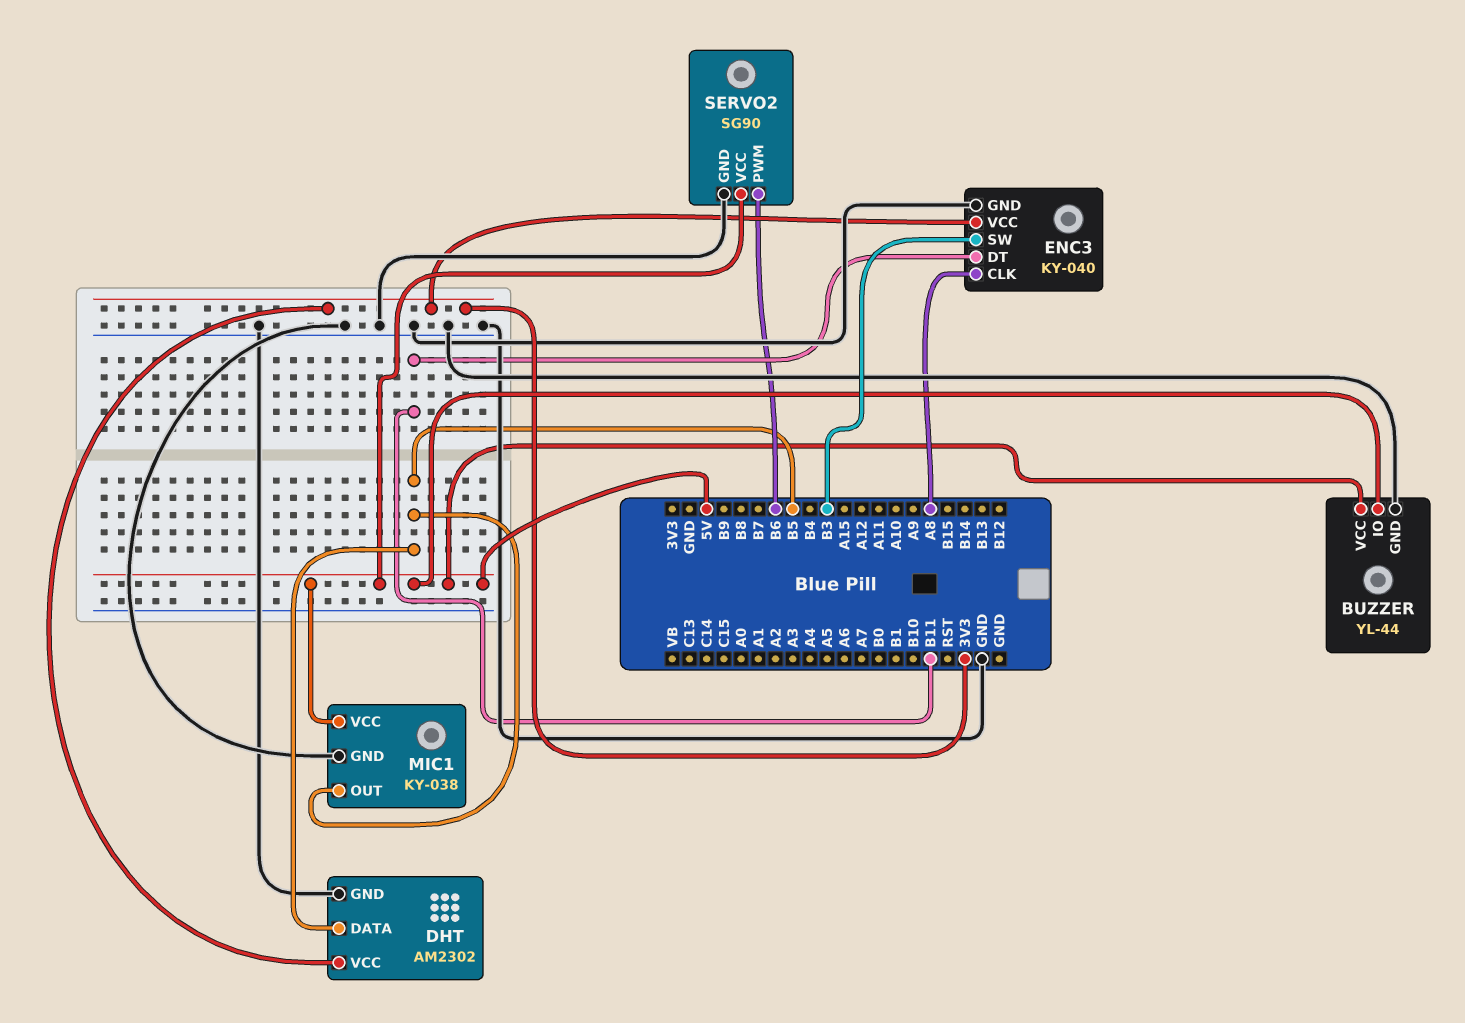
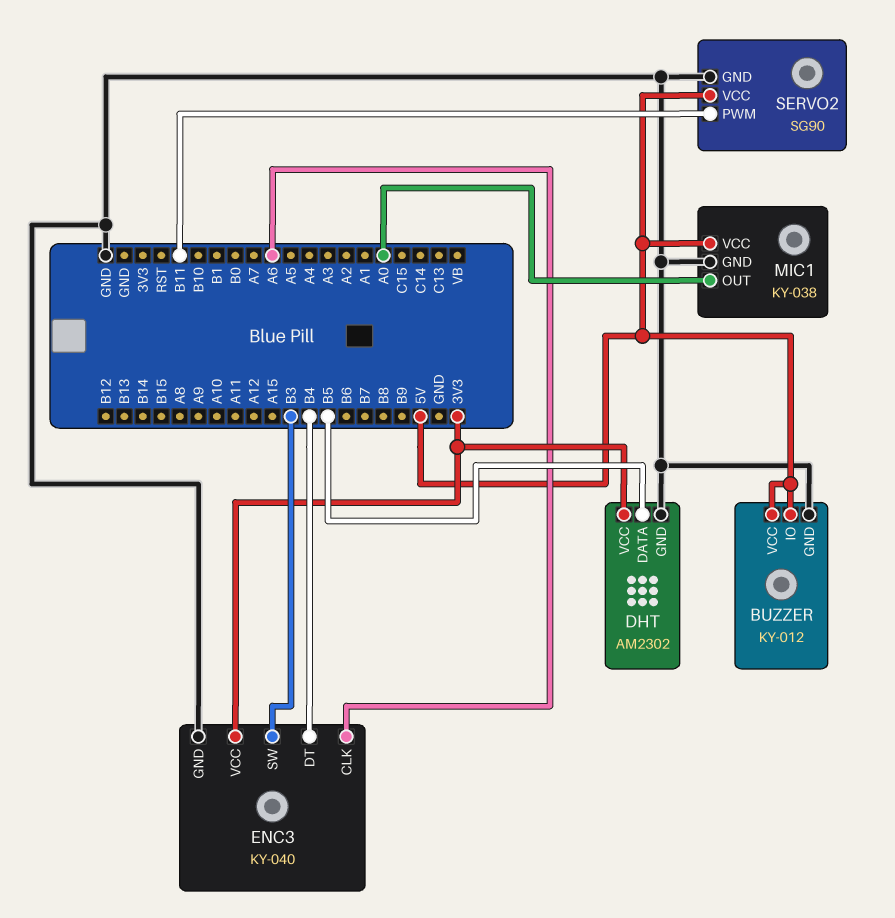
BUZZER: YL-44 -> KY-012
ENC3 pin CLK: A8 -> A6
ENC3 pin DT: B11 -> B4
MIC1 pin OUT: B5 -> A0
SERVO2 pin PWM: B6 -> B11

